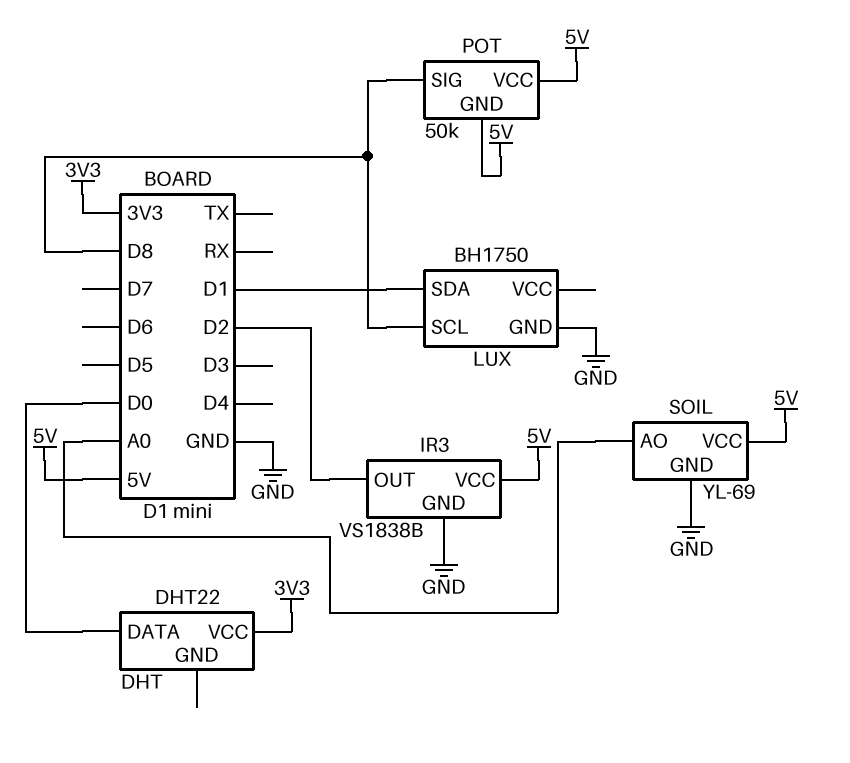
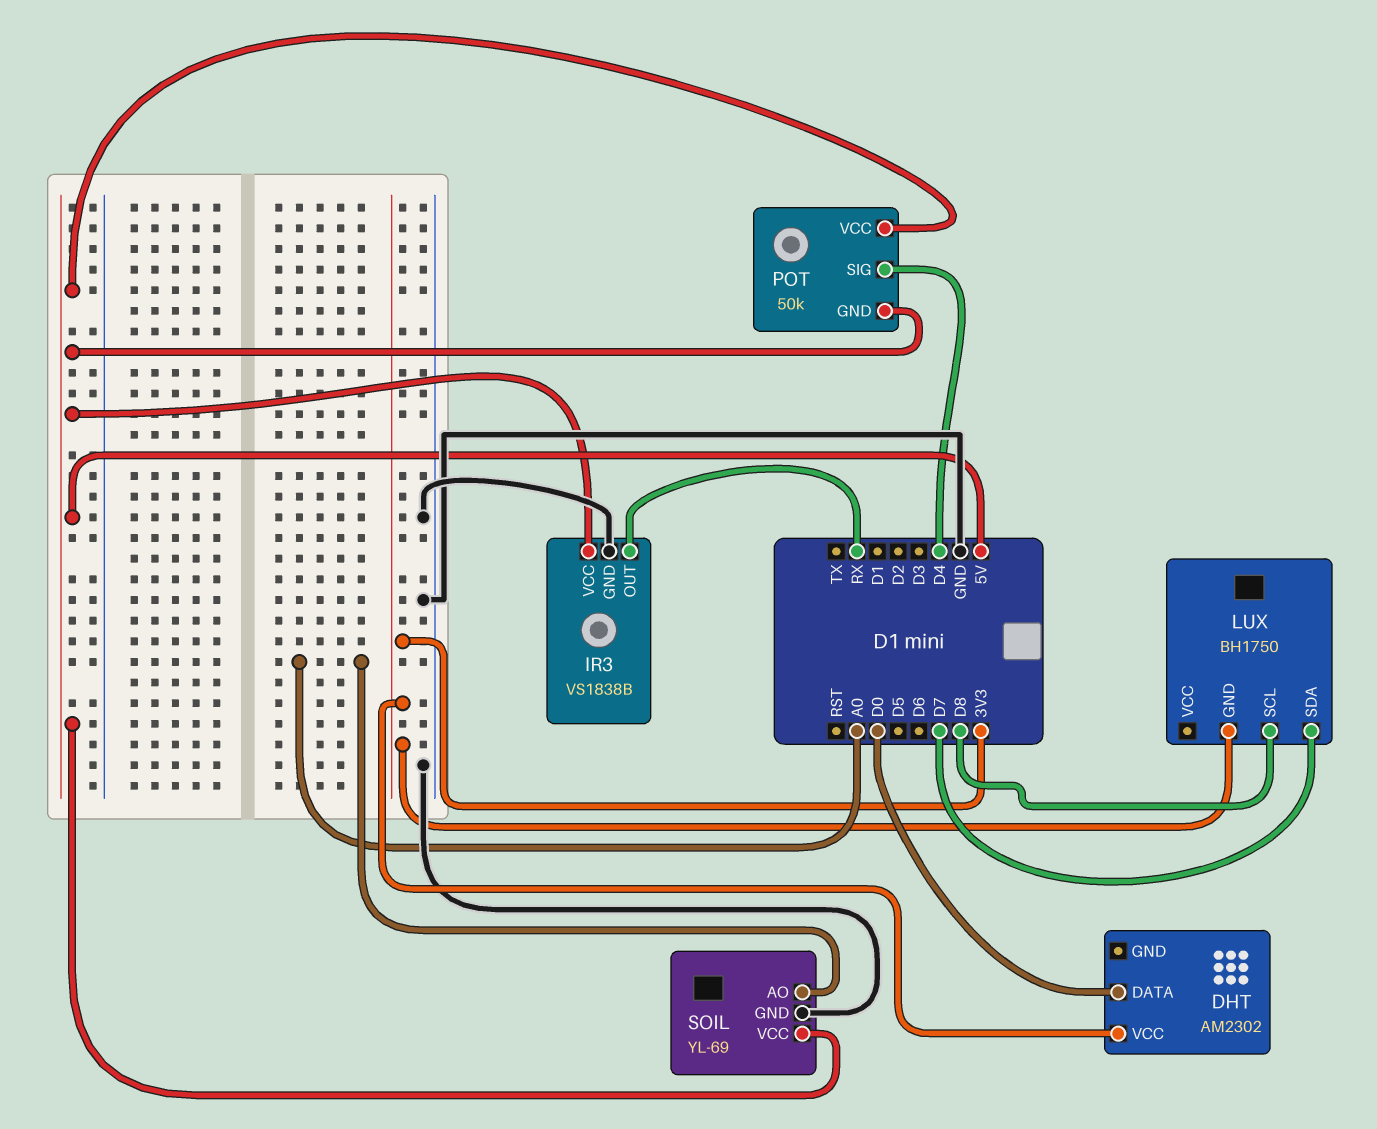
DHT: DHT22 -> AM2302
IR3 pin OUT: D2 -> RX
LUX pin GND: GND -> 3V3
LUX pin SDA: D1 -> D7
POT pin SIG: D8 -> D4

